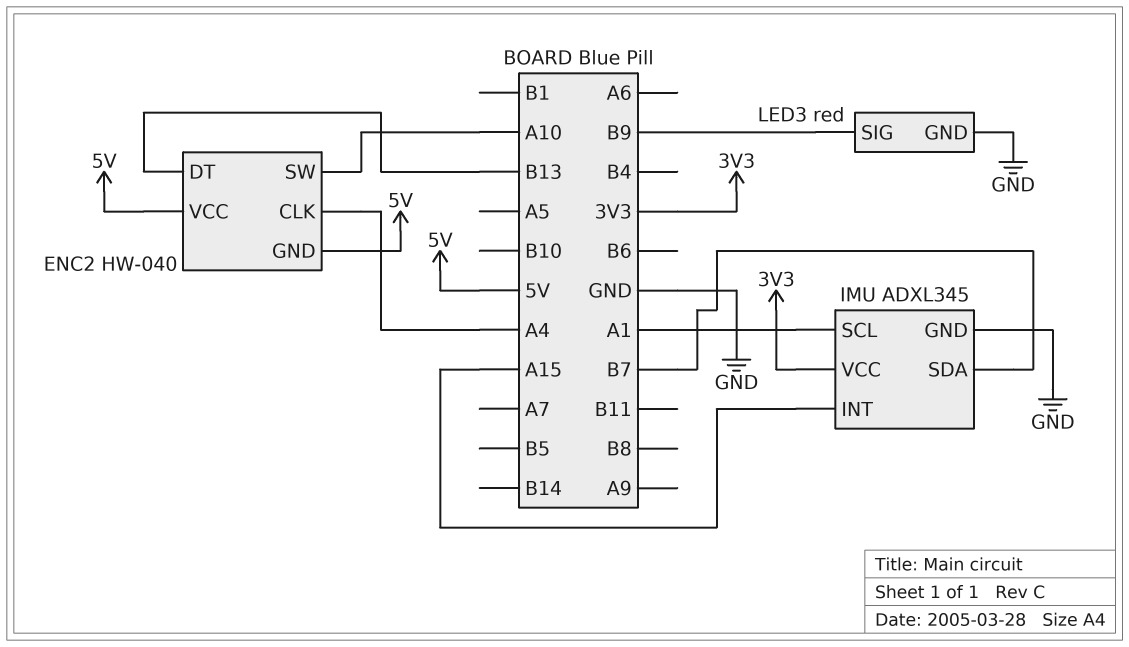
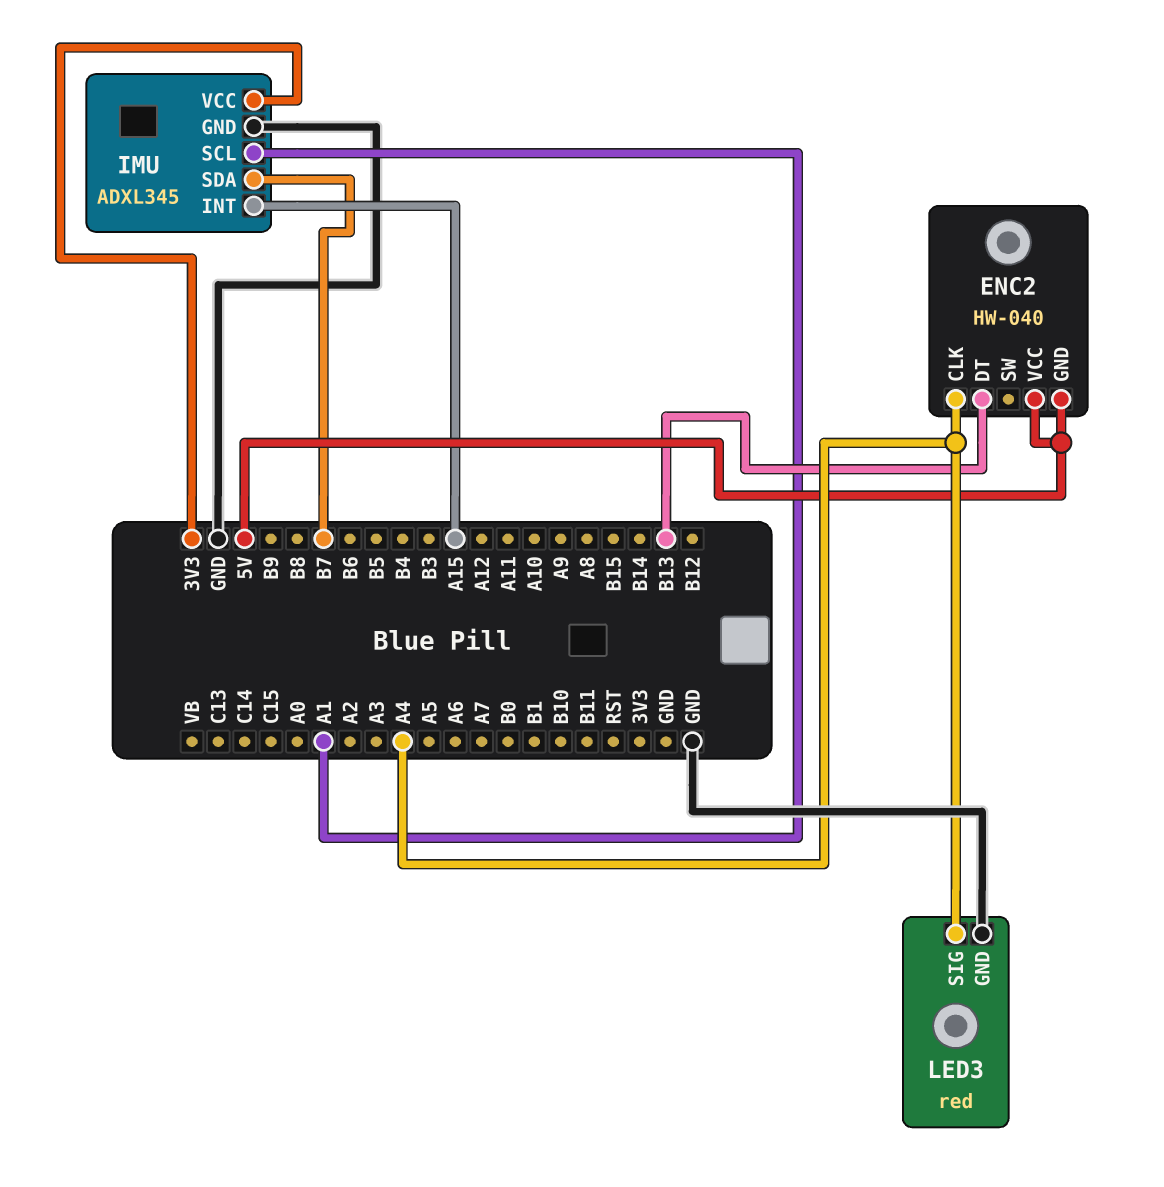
ENC2 pin SW: A10 -> none
LED3 pin SIG: B9 -> A4

